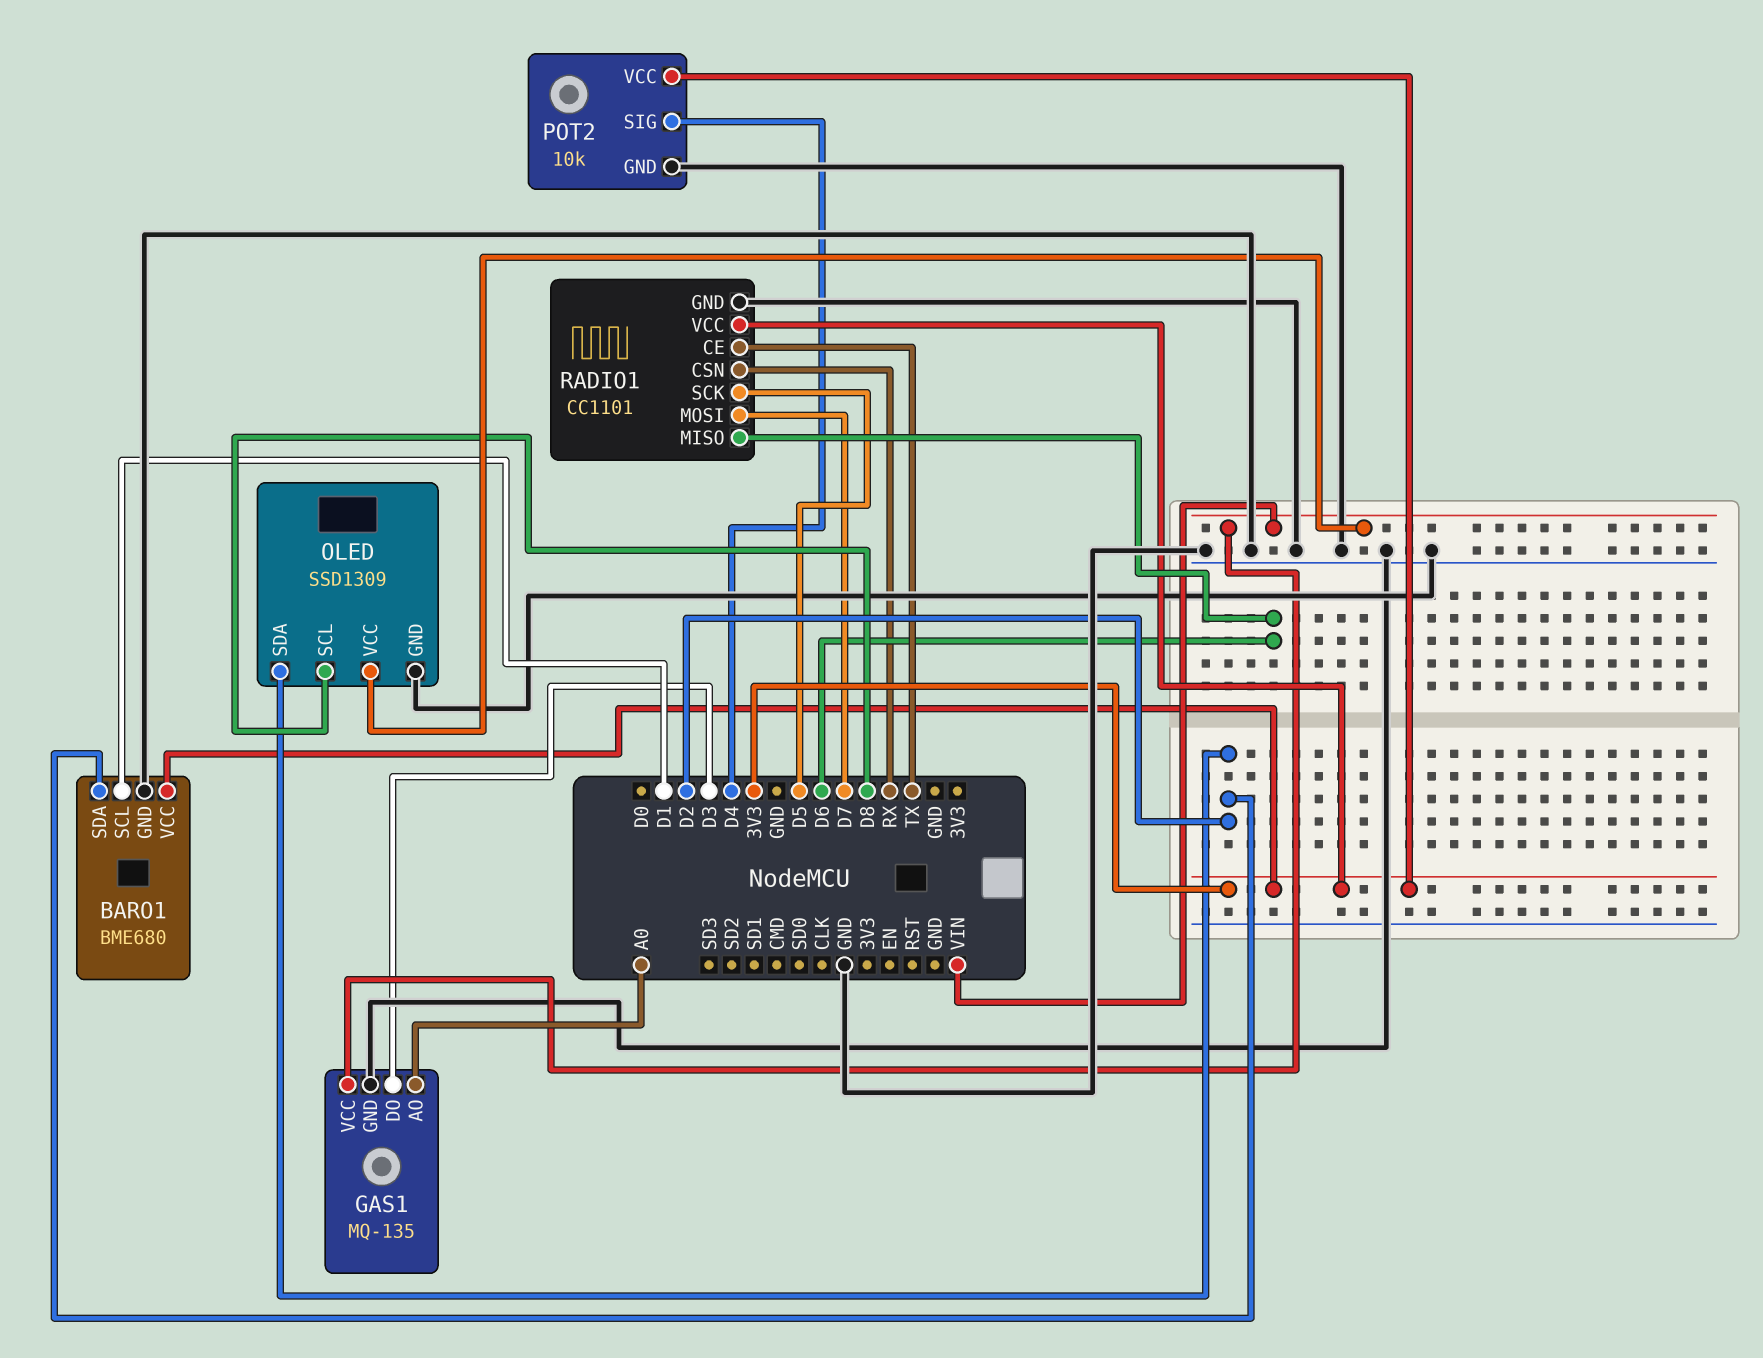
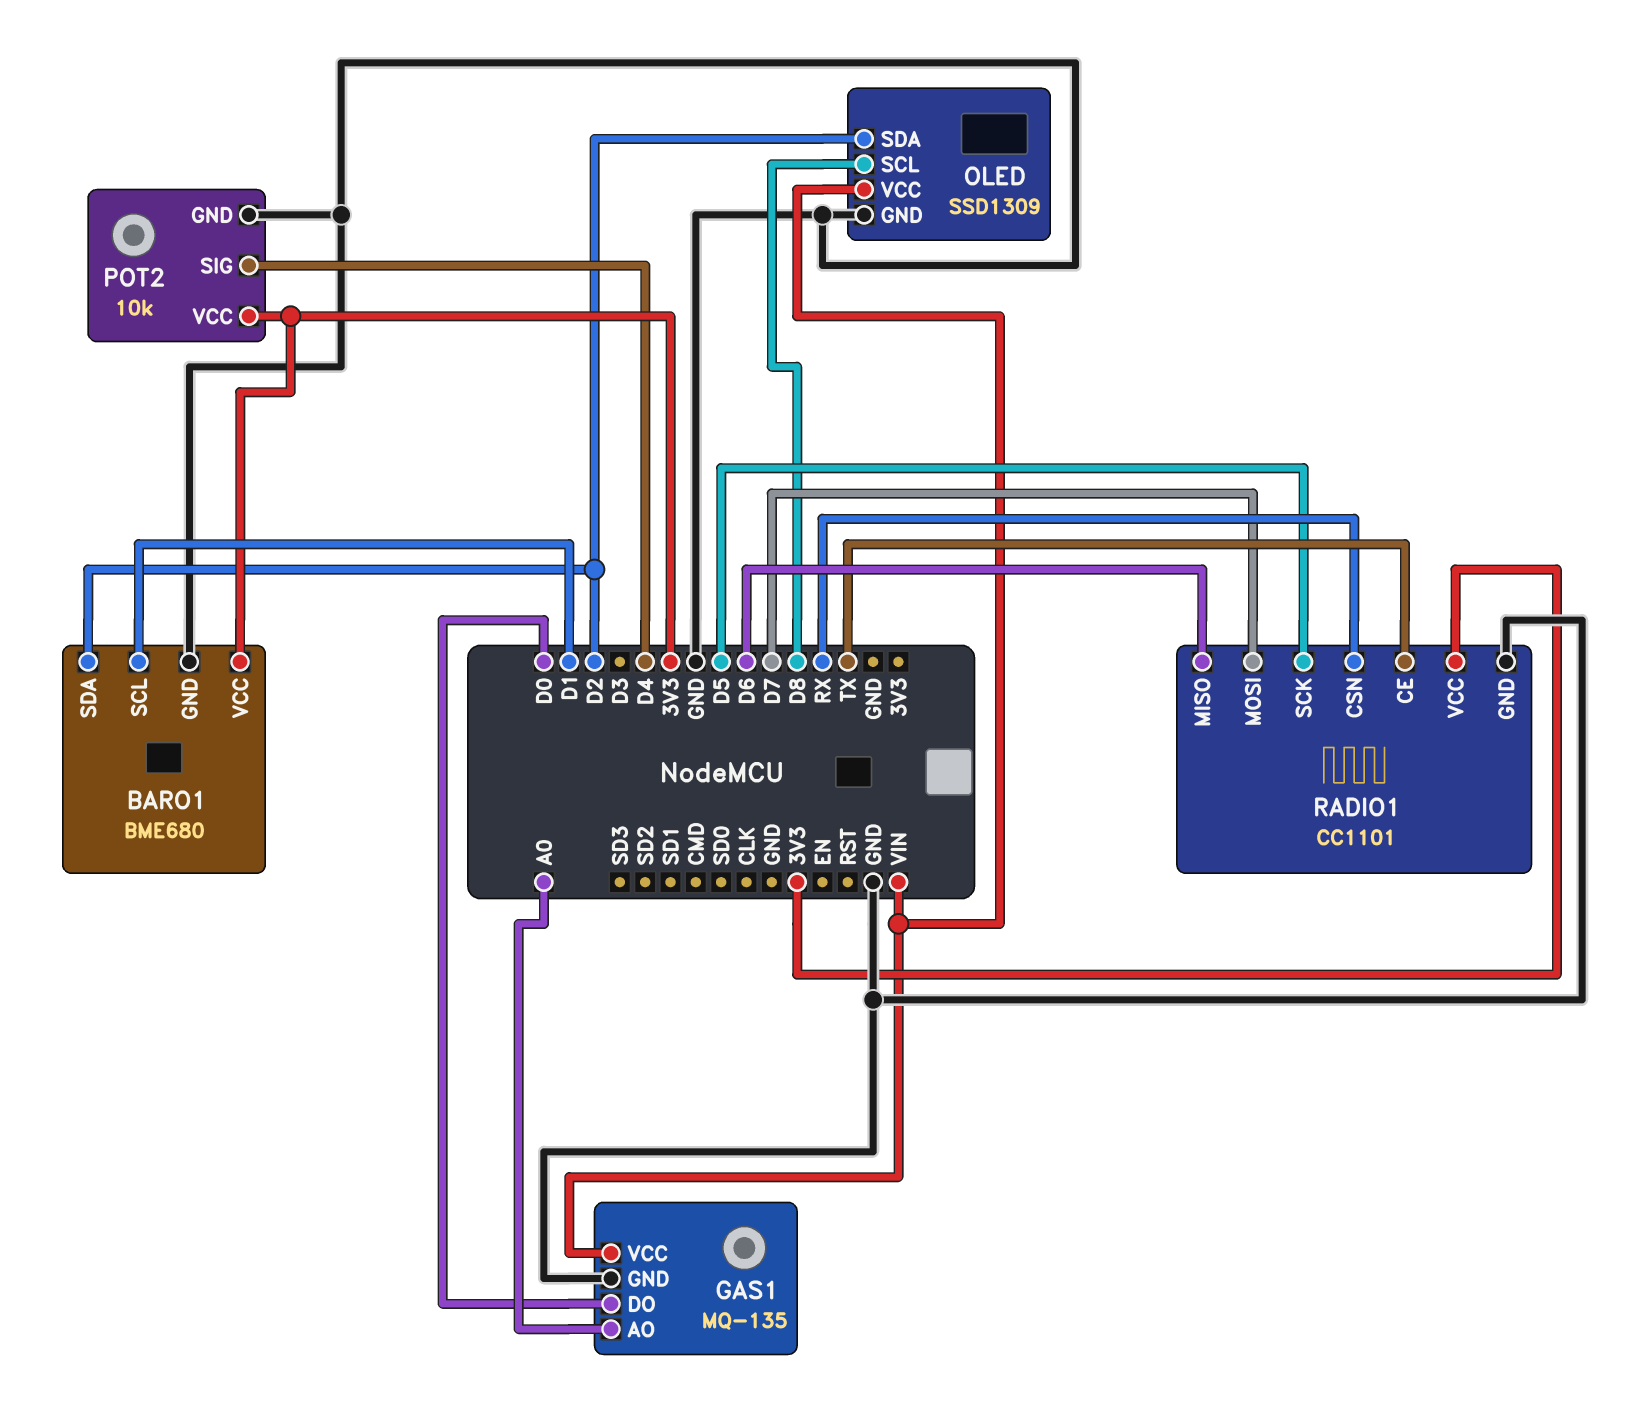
GAS1 pin DO: D3 -> D0

